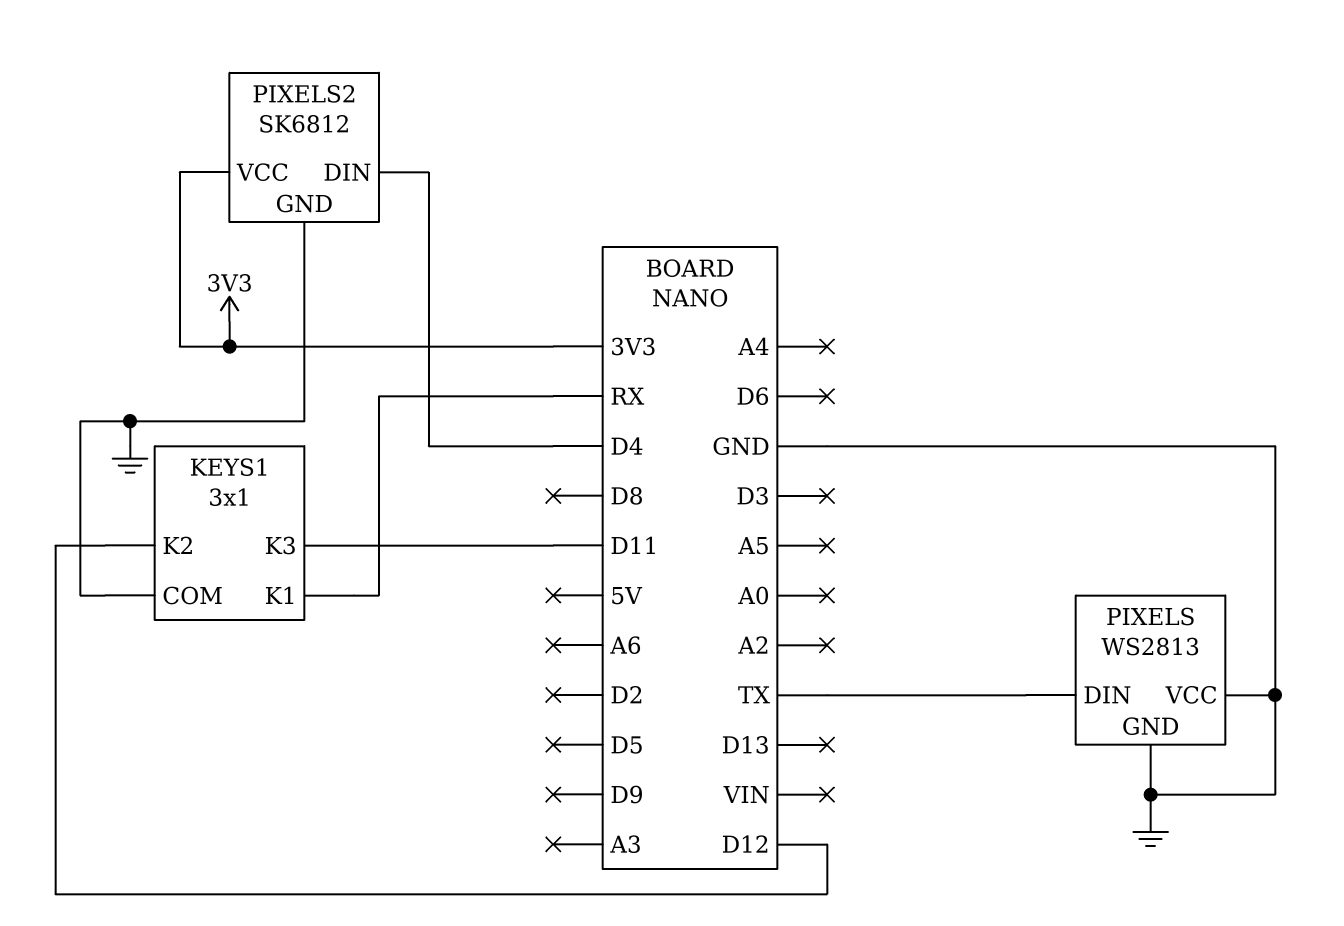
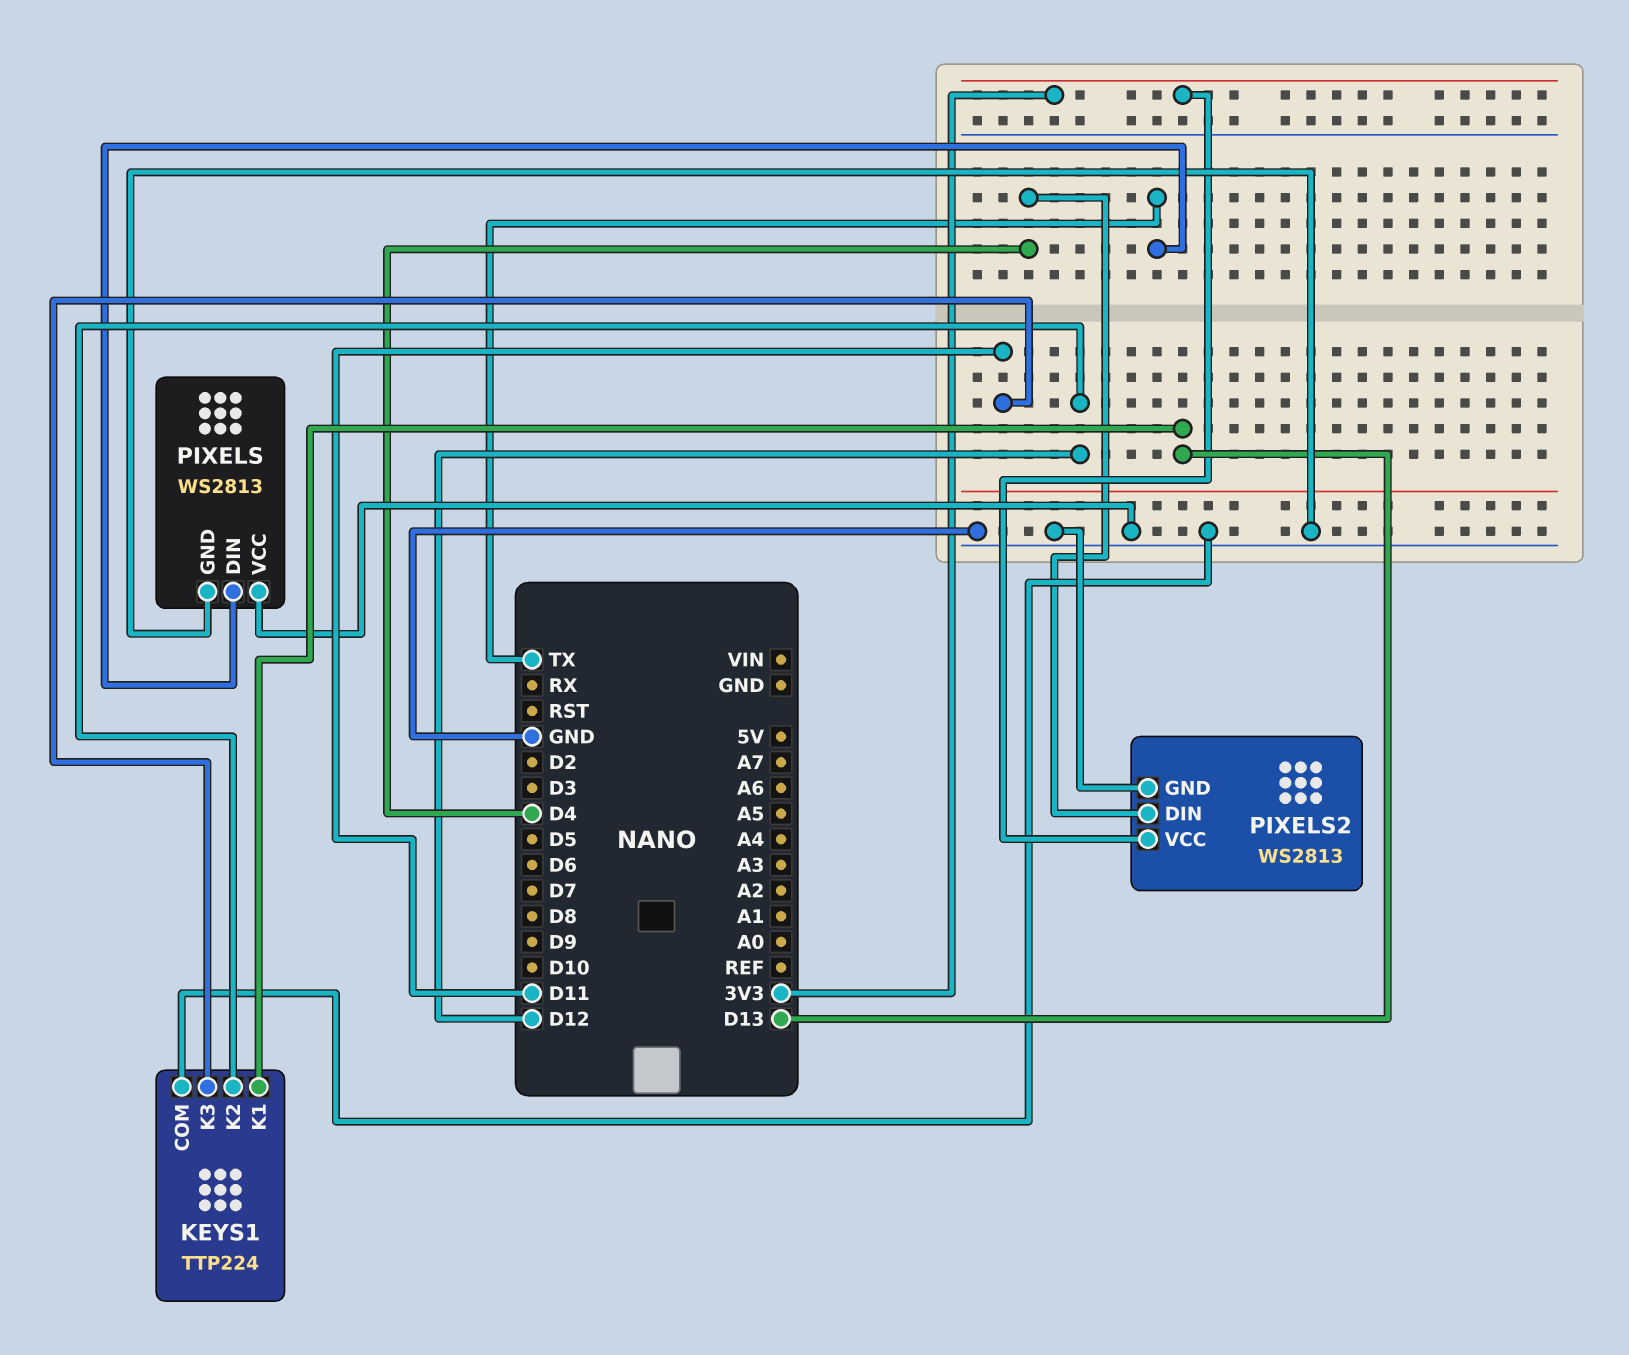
KEYS1: 3x1 -> TTP224
KEYS1 pin K1: RX -> D13
PIXELS2: SK6812 -> WS2813

